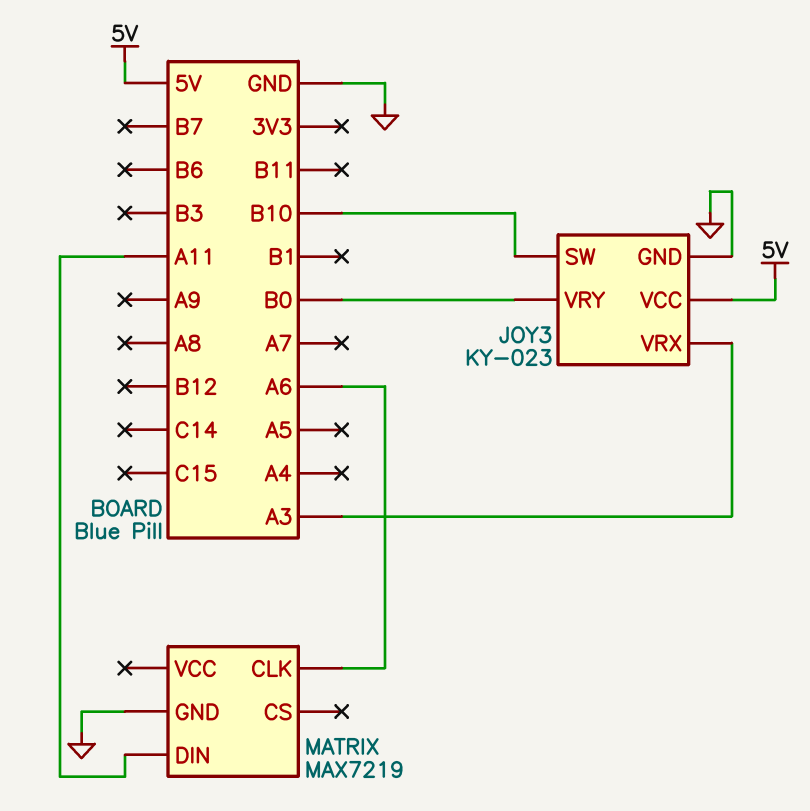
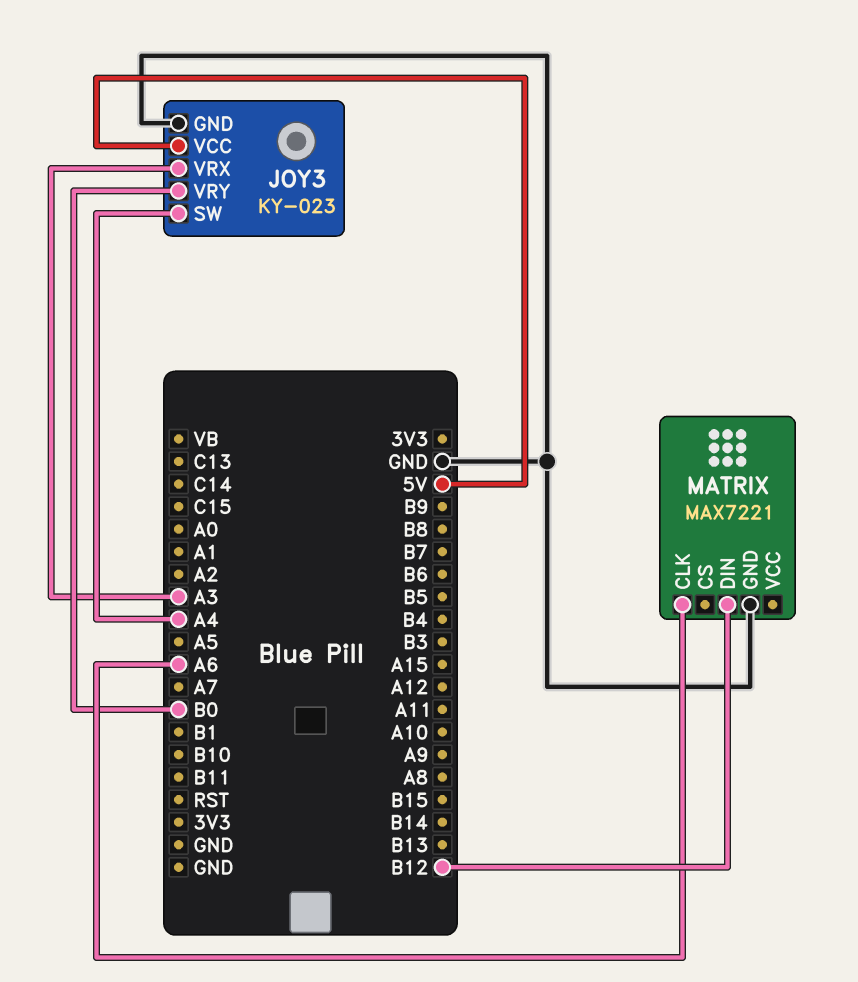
JOY3 pin SW: B10 -> A4
MATRIX: MAX7219 -> MAX7221
MATRIX pin DIN: A11 -> B12

